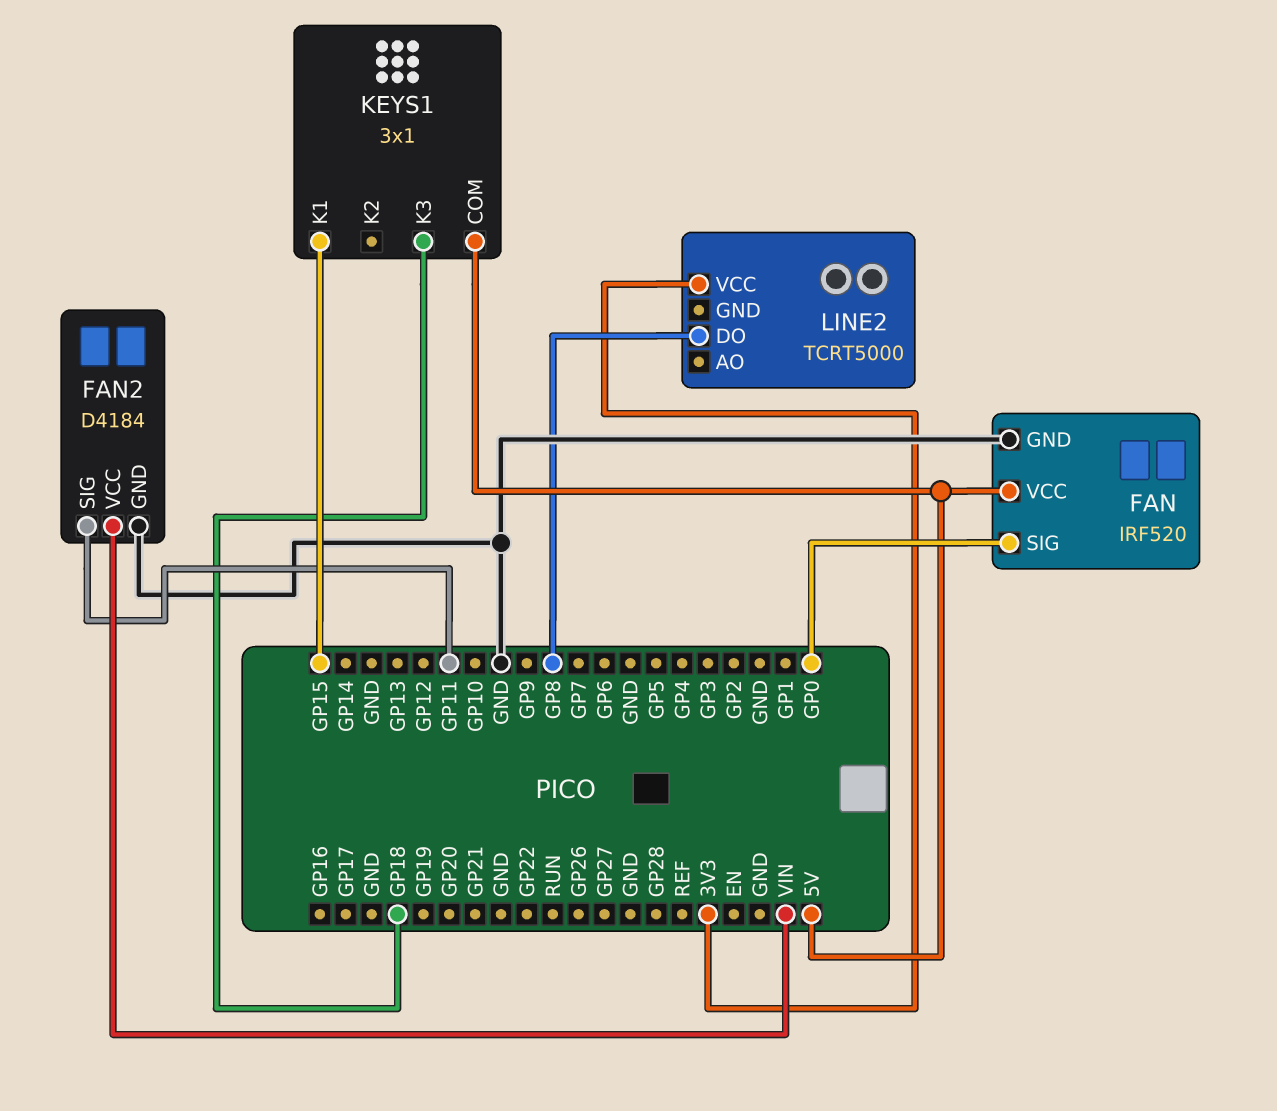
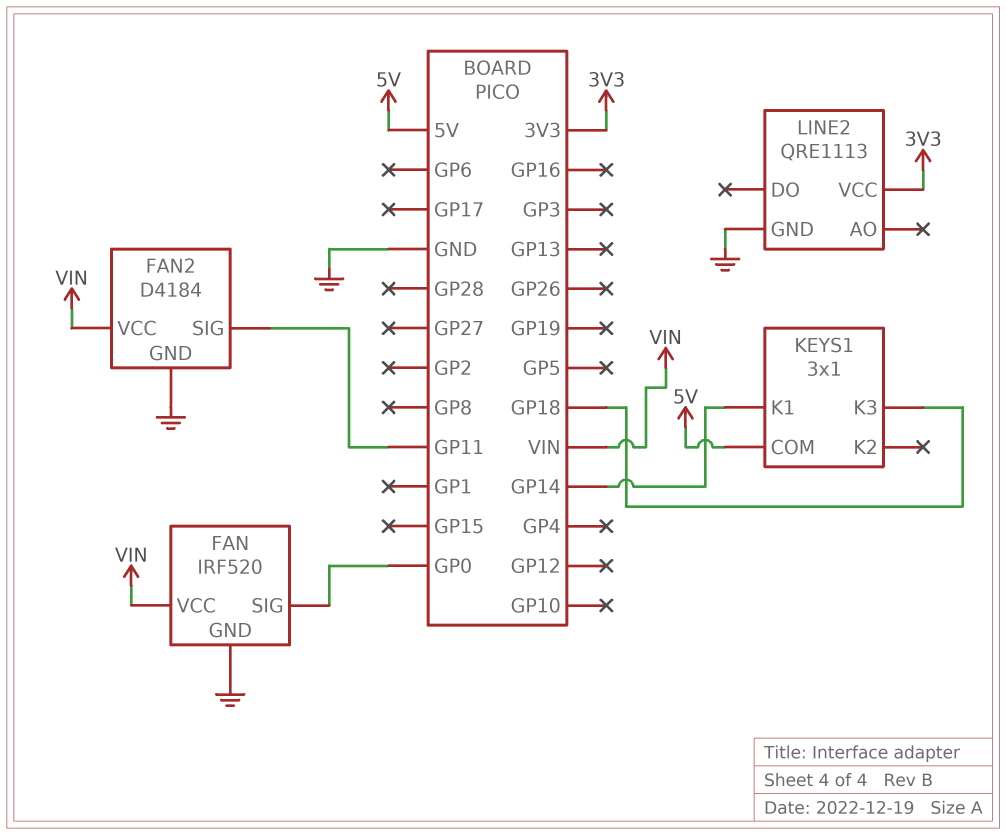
FAN pin VCC: 5V -> VIN
KEYS1 pin K1: GP15 -> GP14
LINE2: TCRT5000 -> QRE1113
LINE2 pin DO: GP8 -> none
LINE2 pin GND: none -> GND

